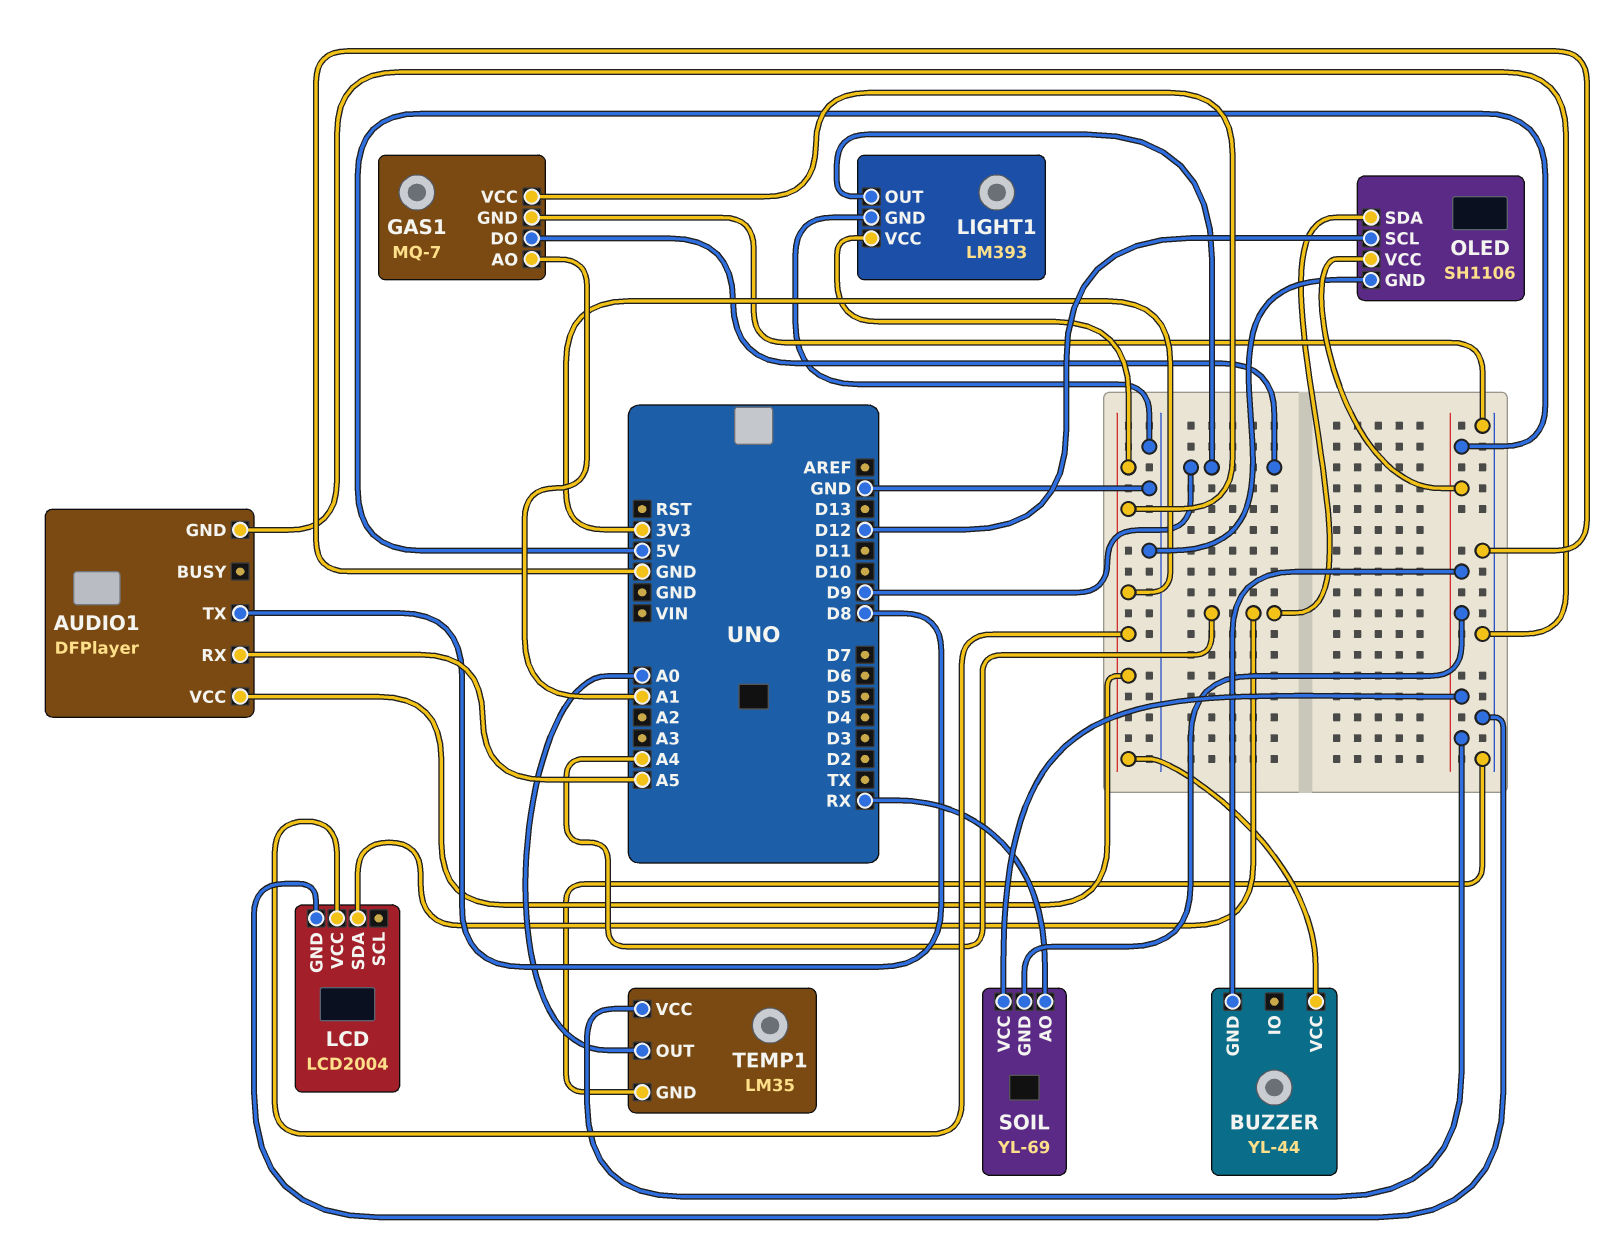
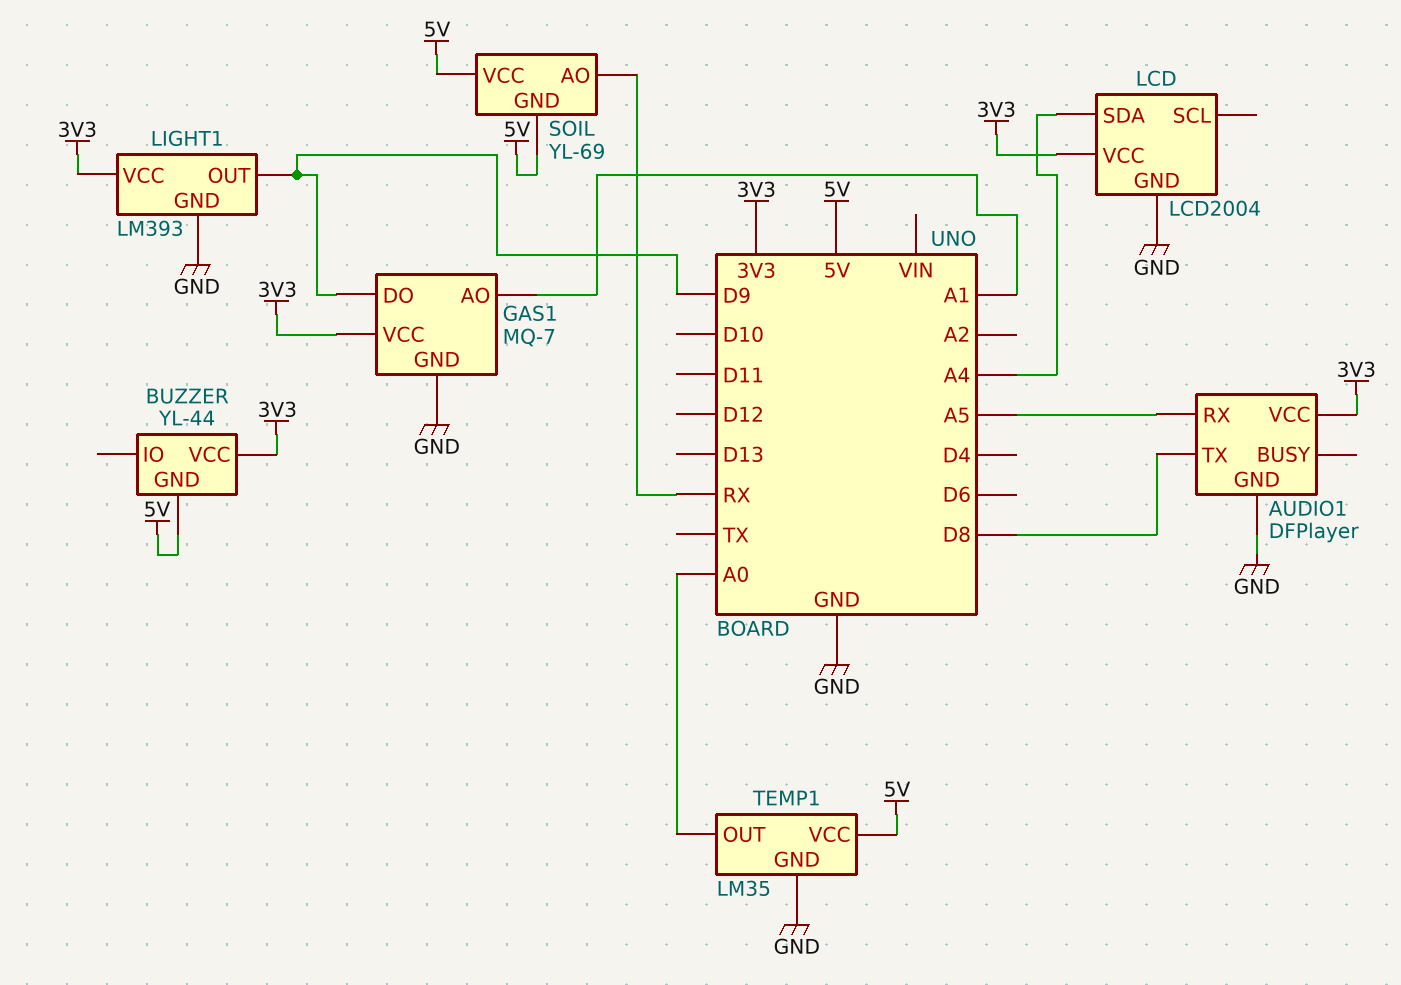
OLED: SH1106 -> none
OLED pin GND: GND -> none
OLED pin SCL: D12 -> none
OLED pin SDA: A4 -> none
OLED pin VCC: 5V -> none

